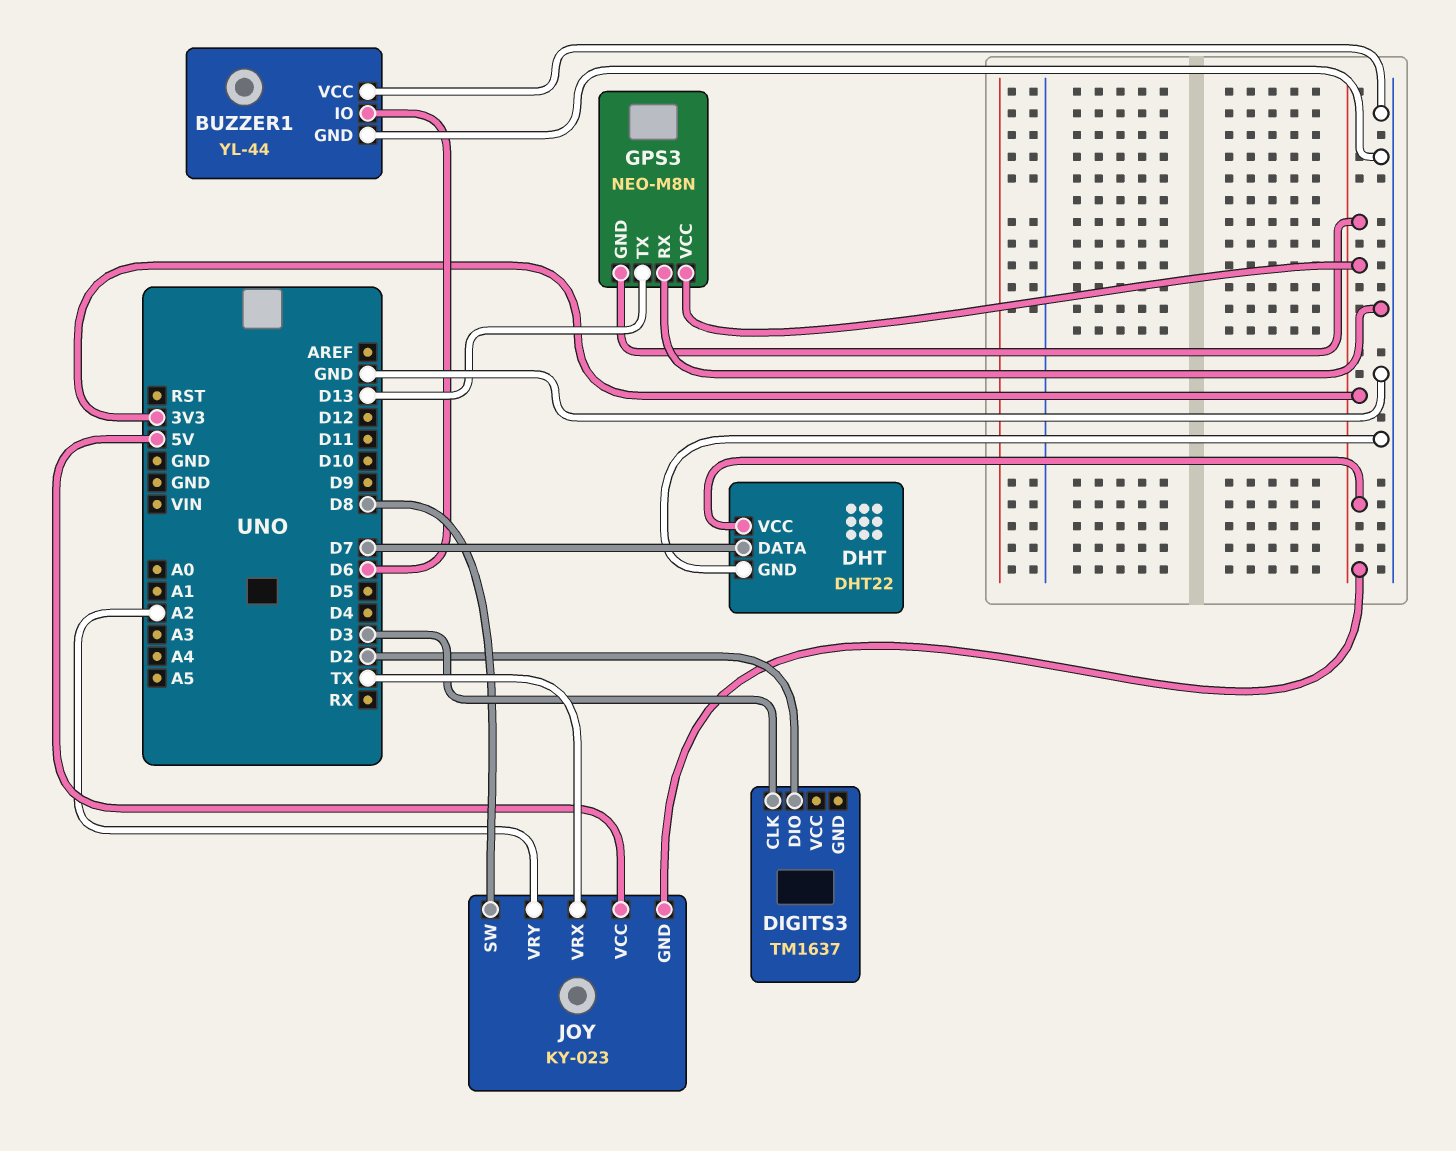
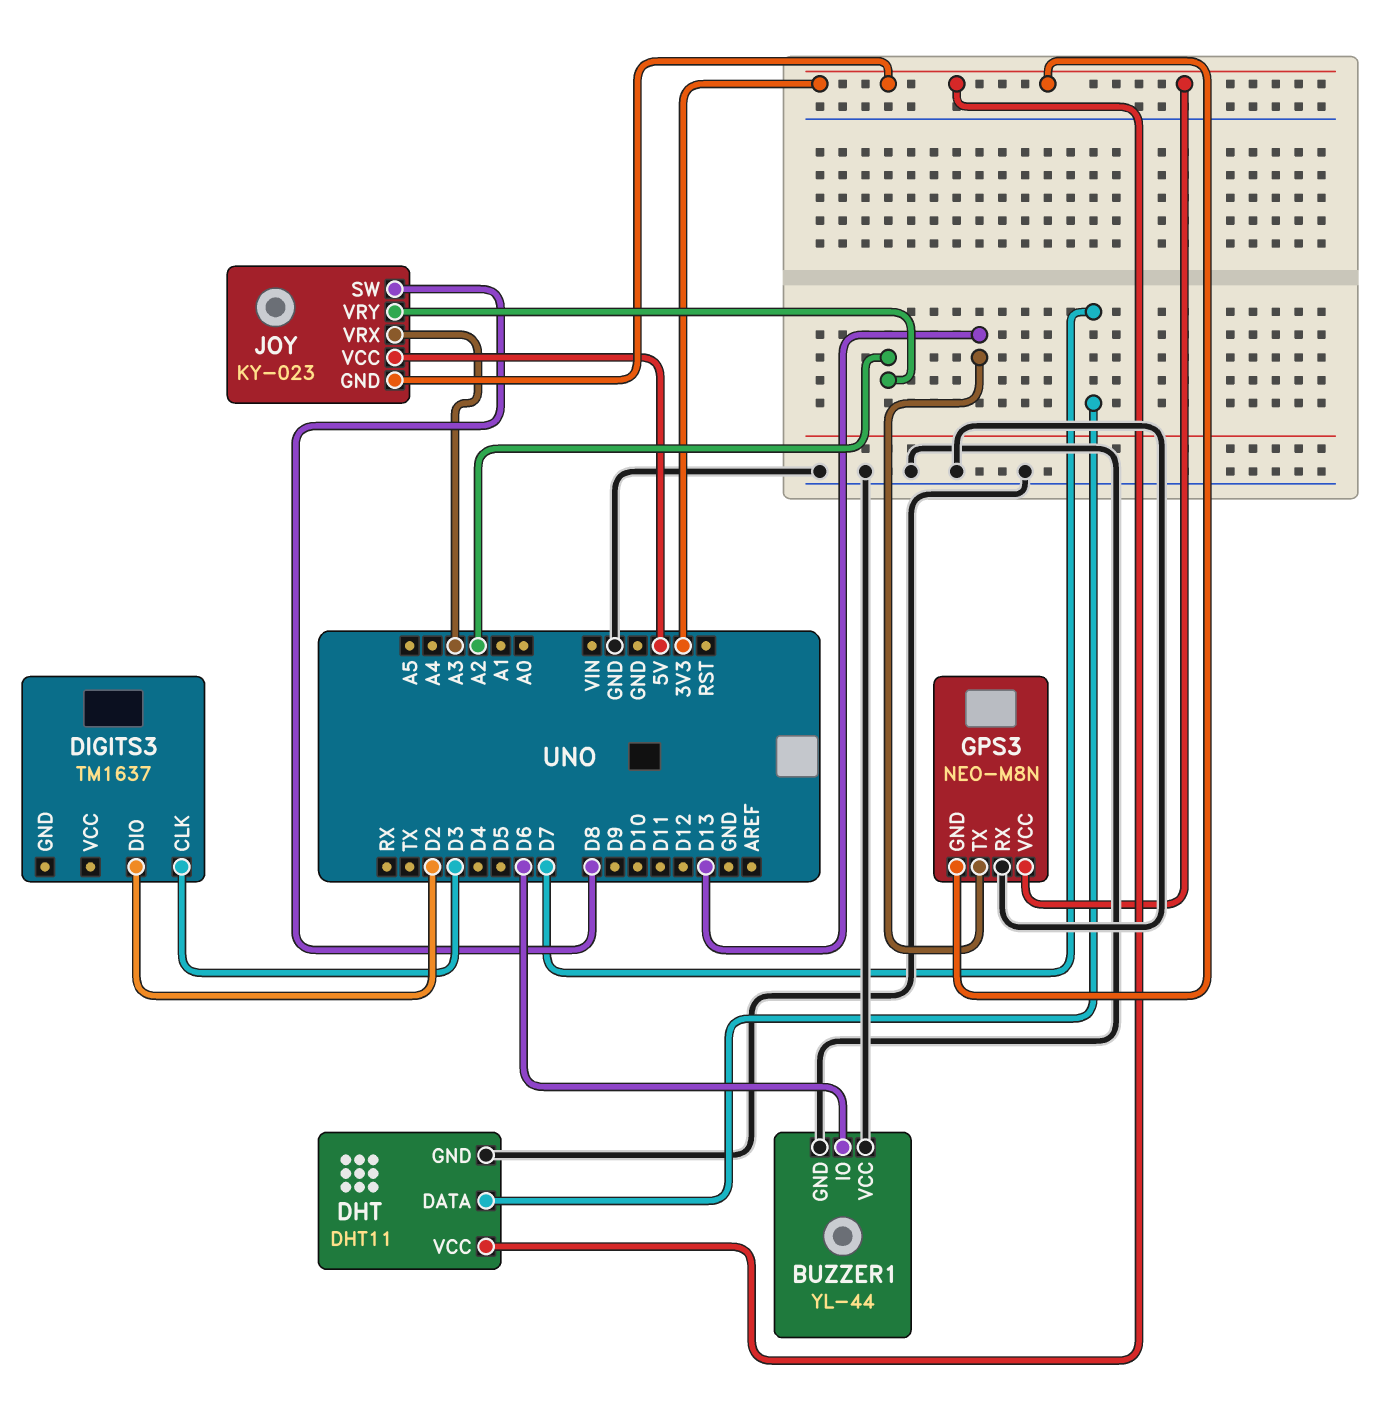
DHT: DHT22 -> DHT11
JOY pin VRX: TX -> A3

